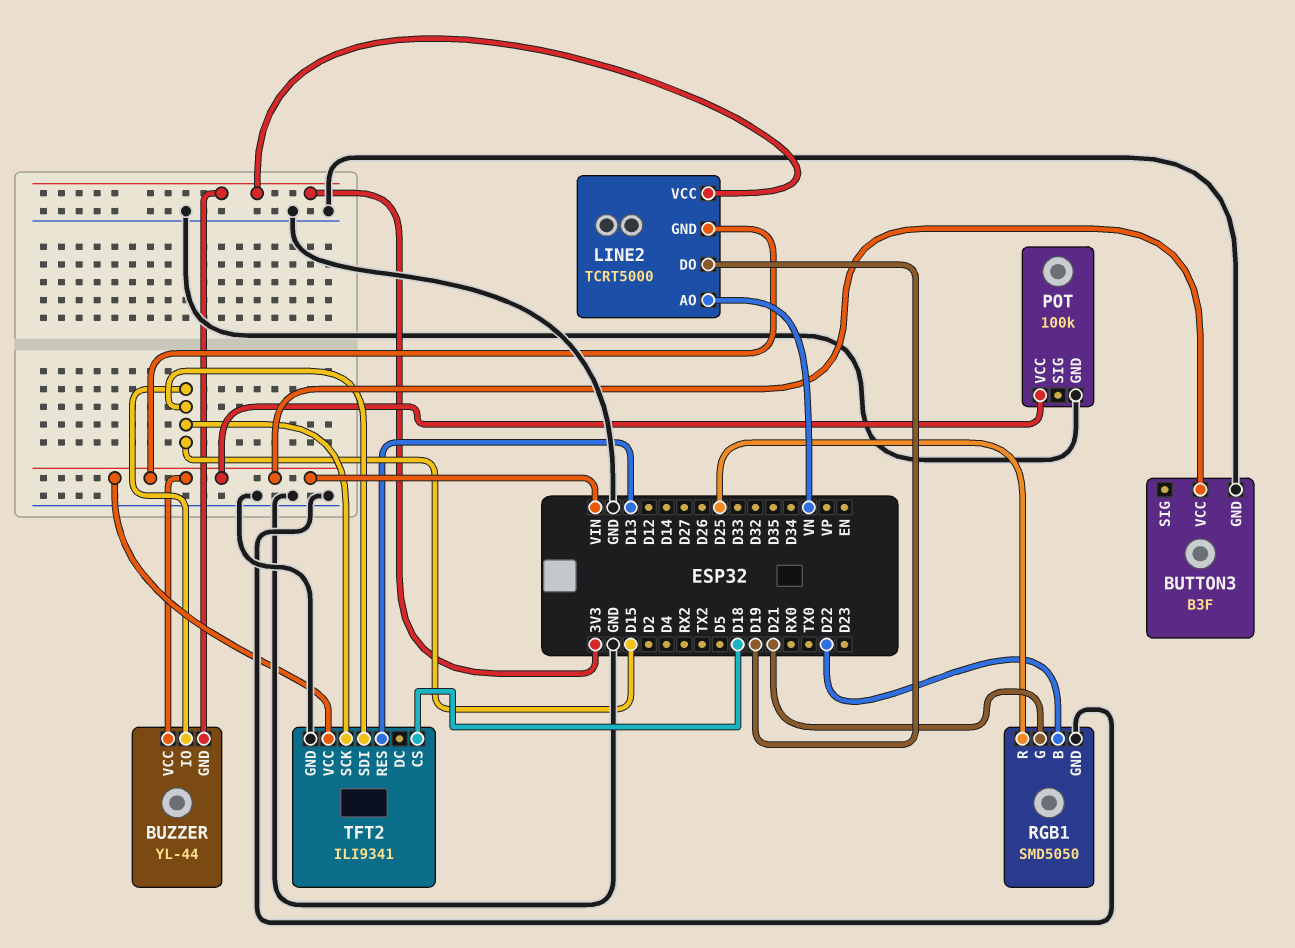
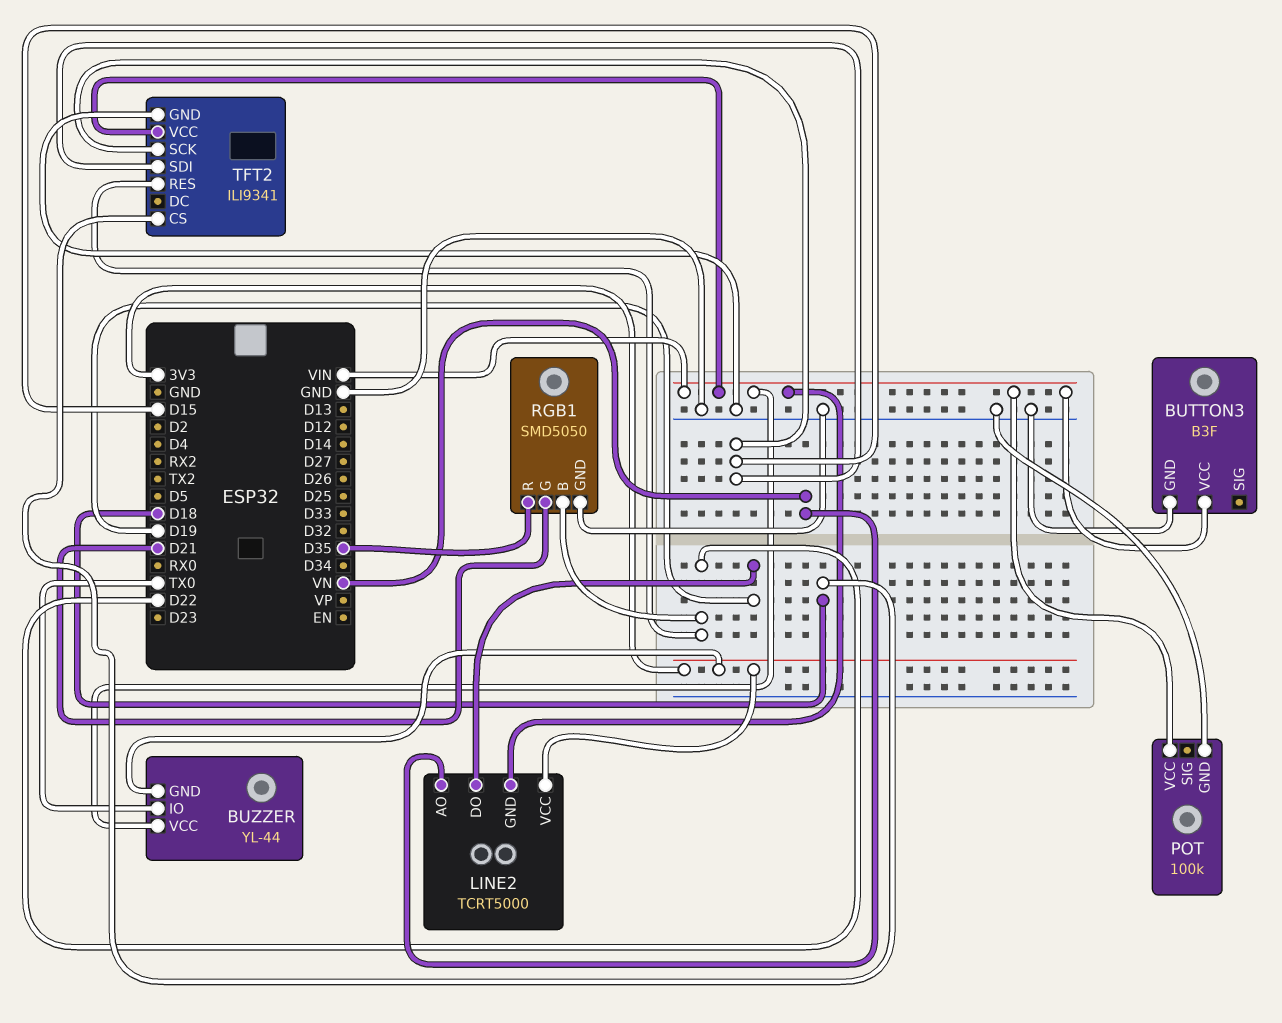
BUZZER pin IO: D15 -> TX0
RGB1 pin R: D25 -> D35
TFT2 pin RES: D13 -> D22

